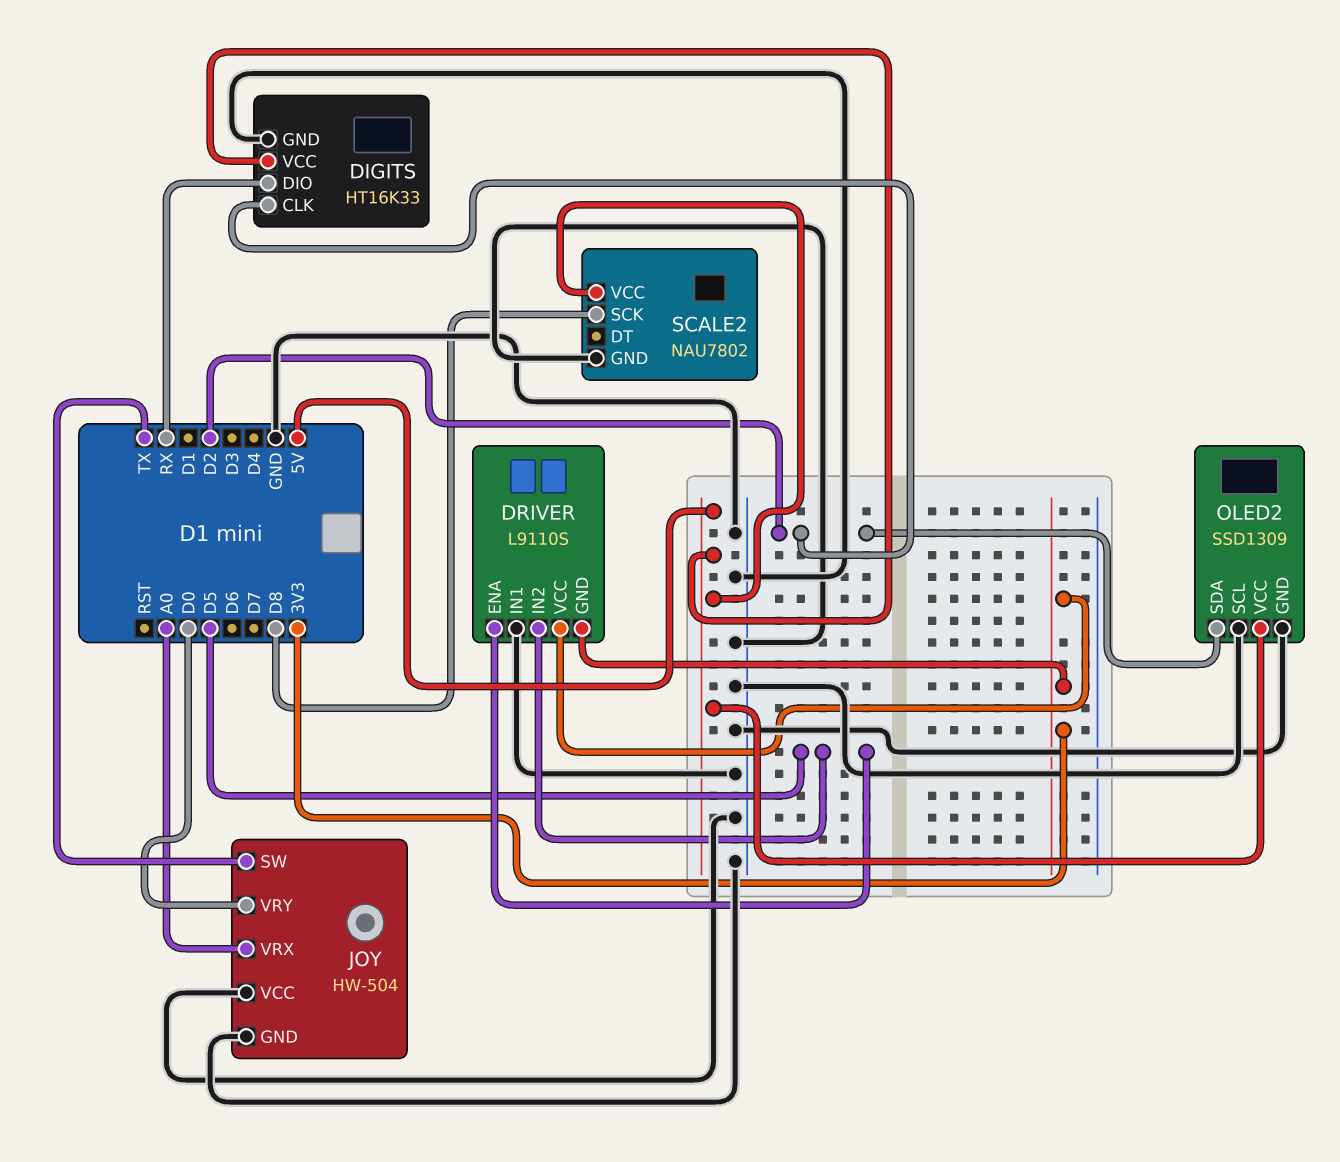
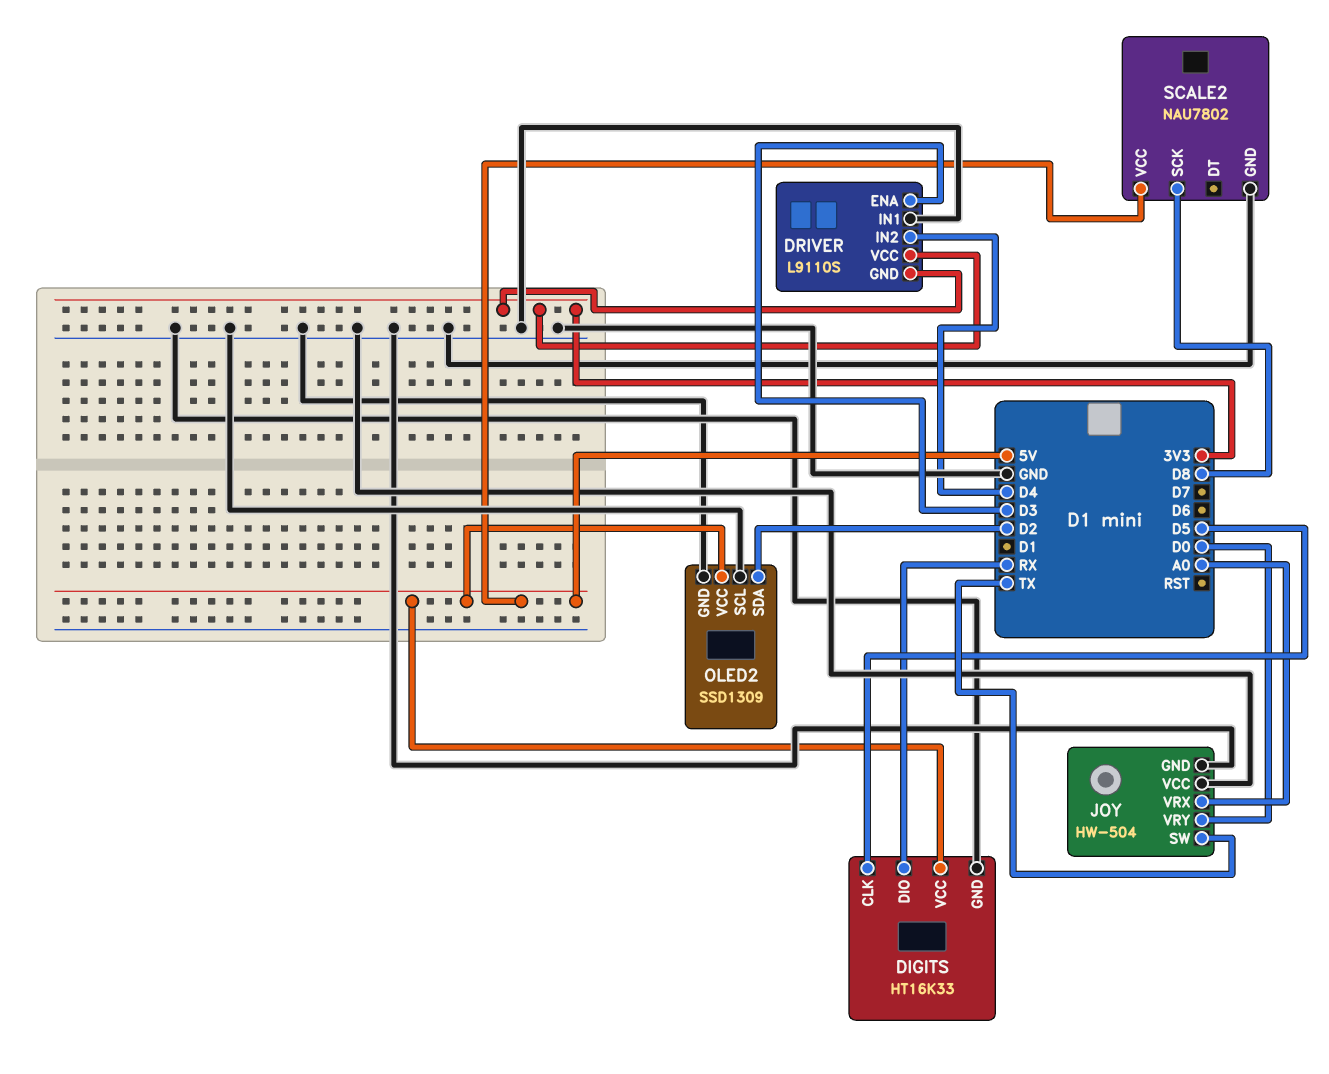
DIGITS pin CLK: D2 -> D5
DRIVER pin ENA: D5 -> D3
DRIVER pin IN2: D5 -> D4

